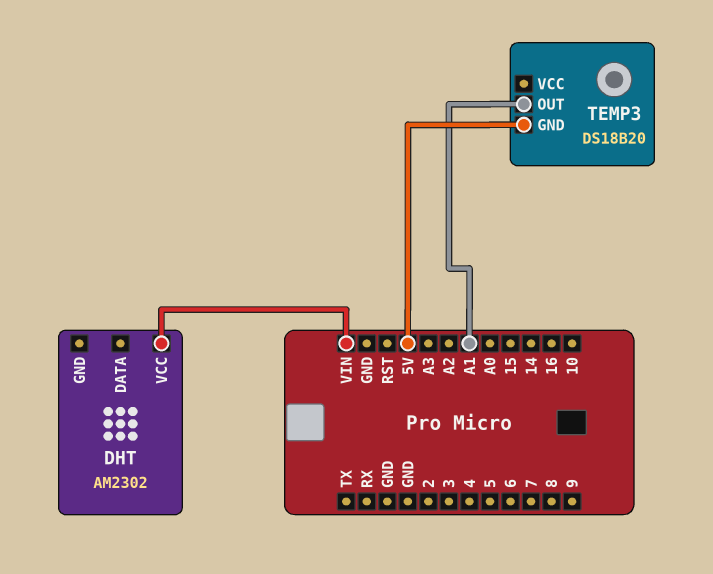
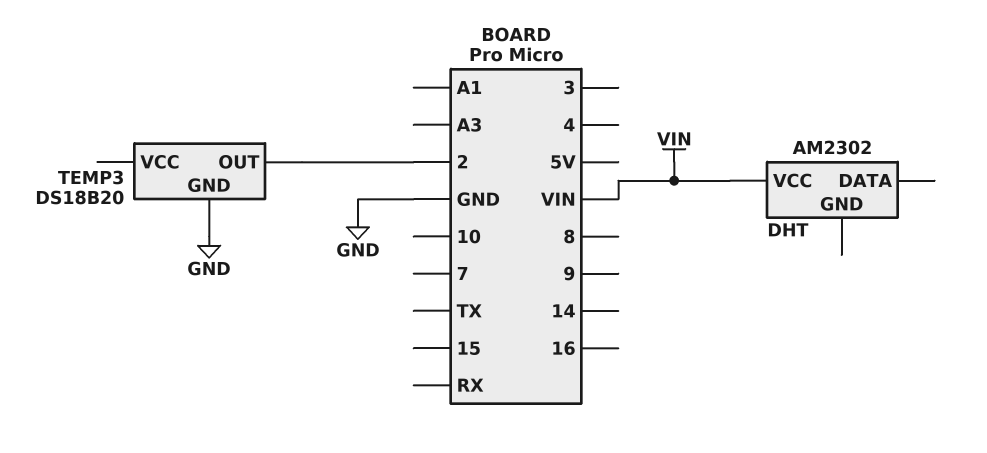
TEMP3 pin GND: 5V -> GND
TEMP3 pin OUT: A1 -> 2

